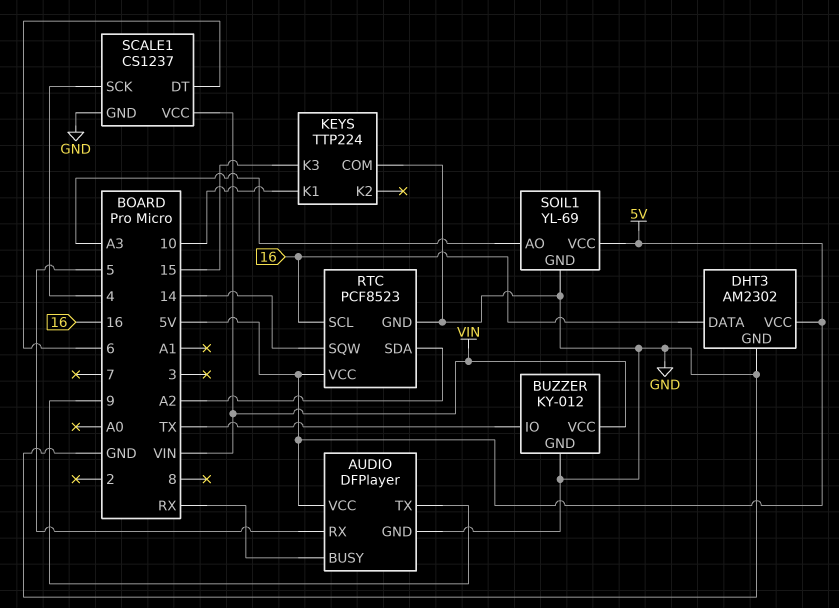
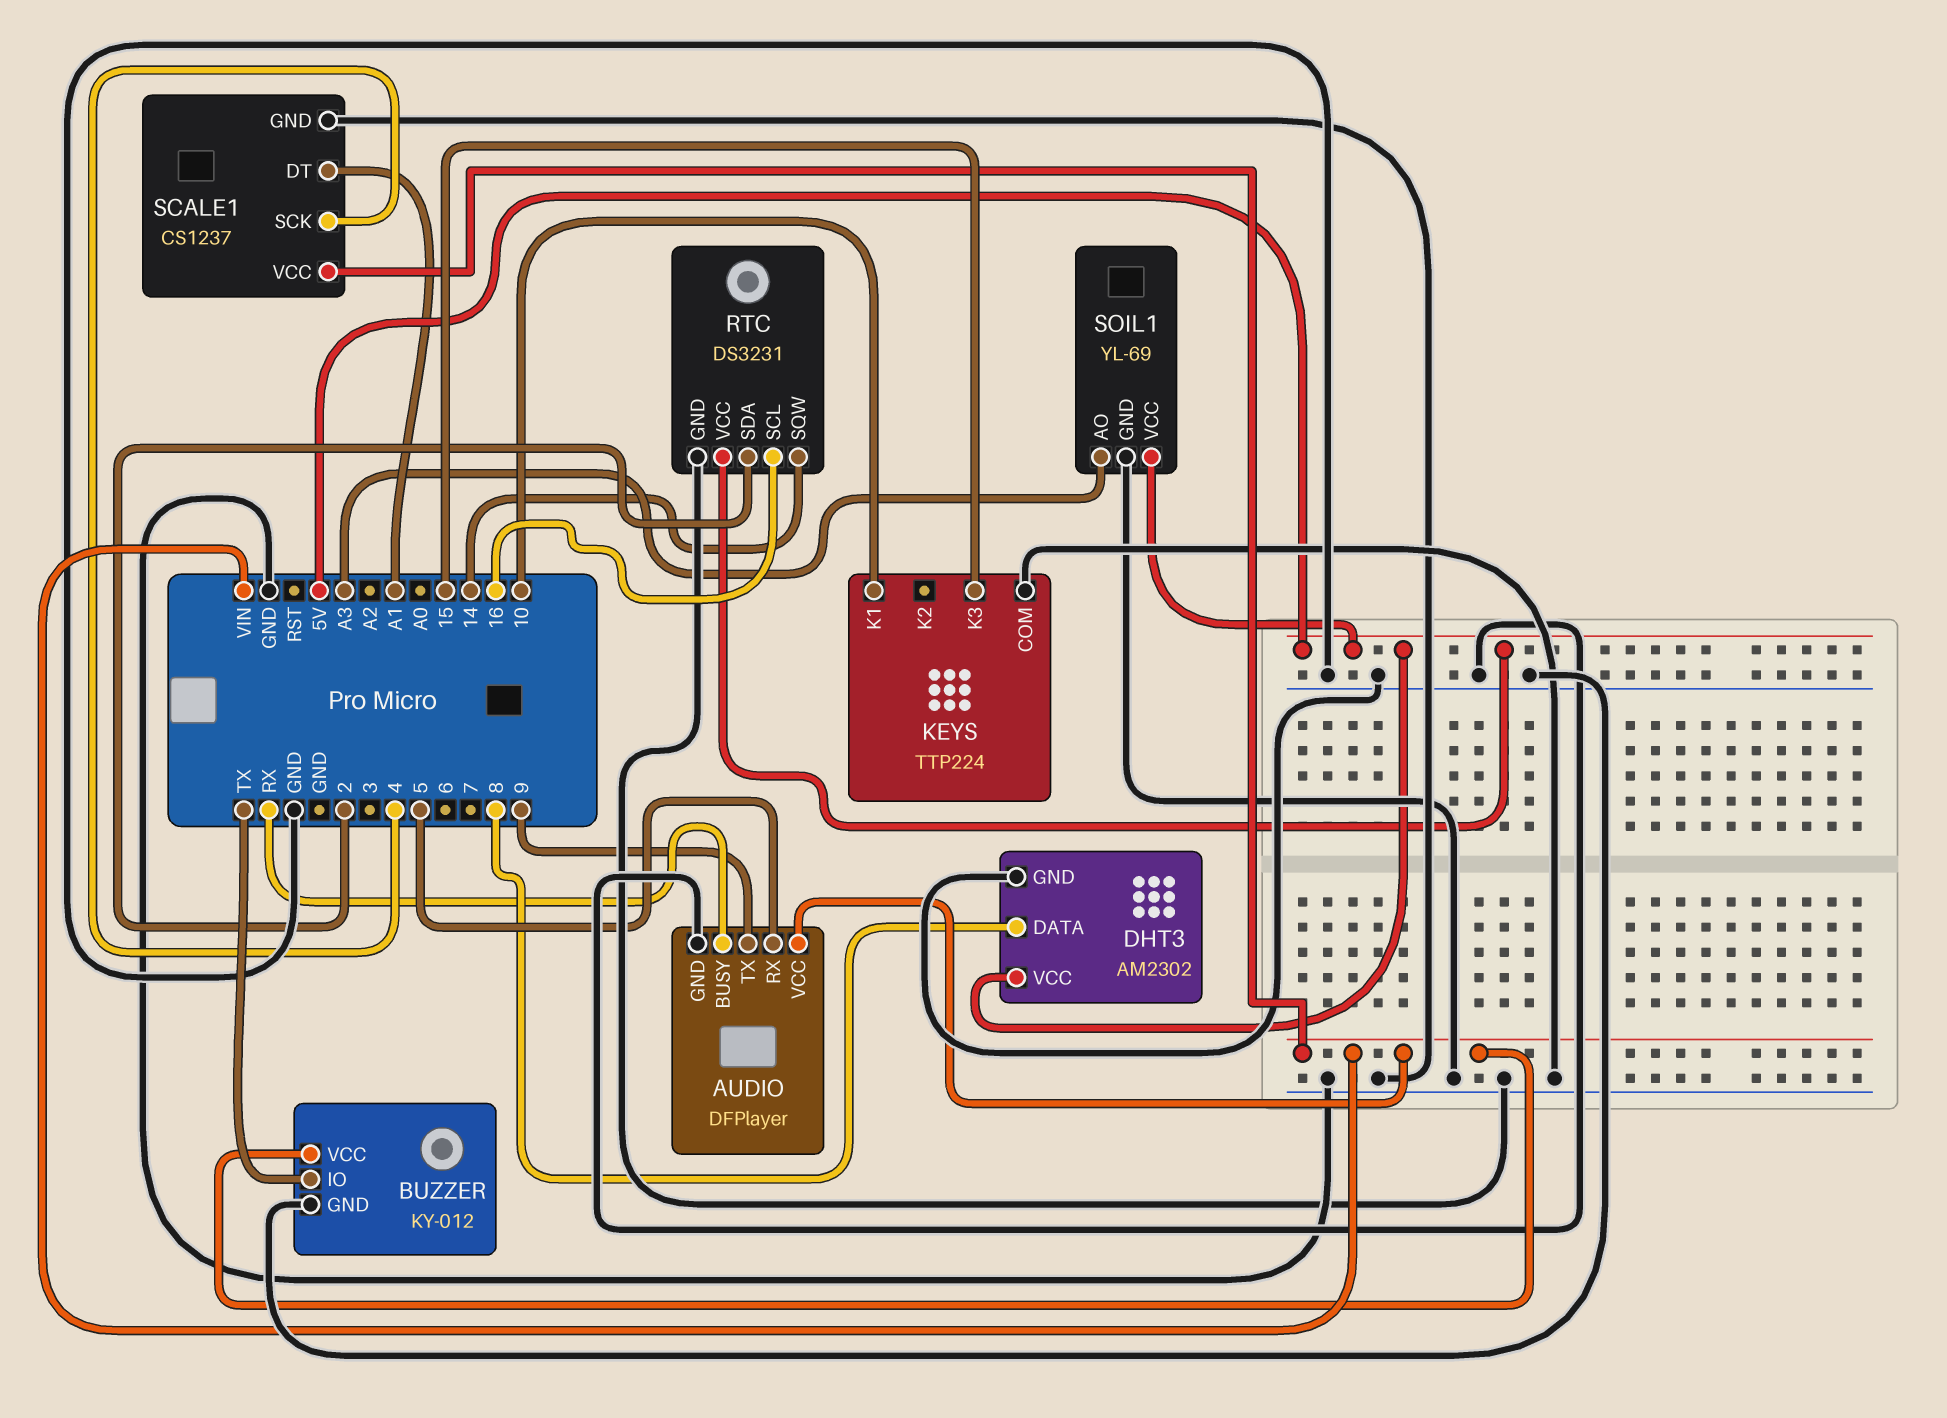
AUDIO pin VCC: 5V -> VIN
DHT3 pin DATA: 16 -> 8
RTC: PCF8523 -> DS3231
RTC pin SDA: A2 -> 2
SCALE1 pin DT: 6 -> A1

